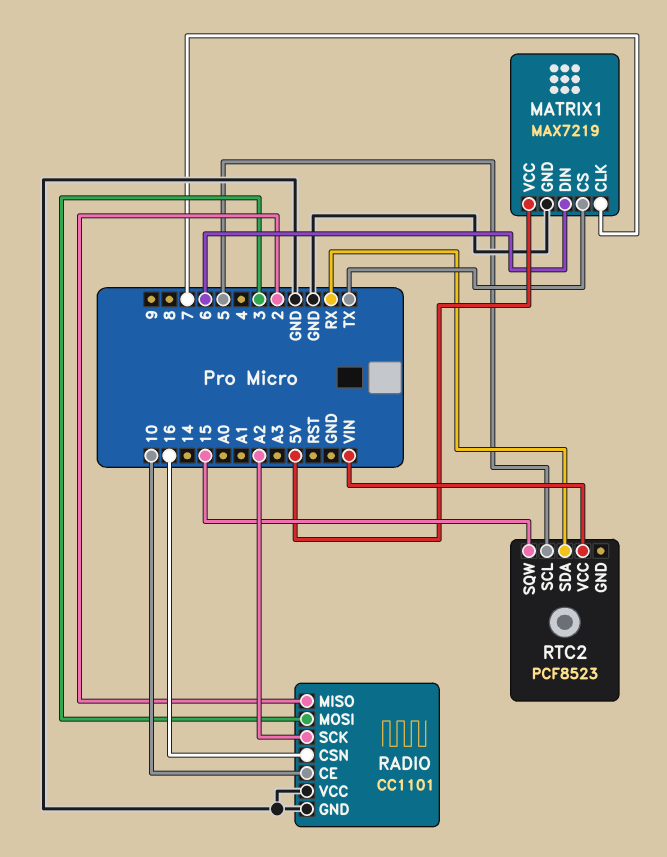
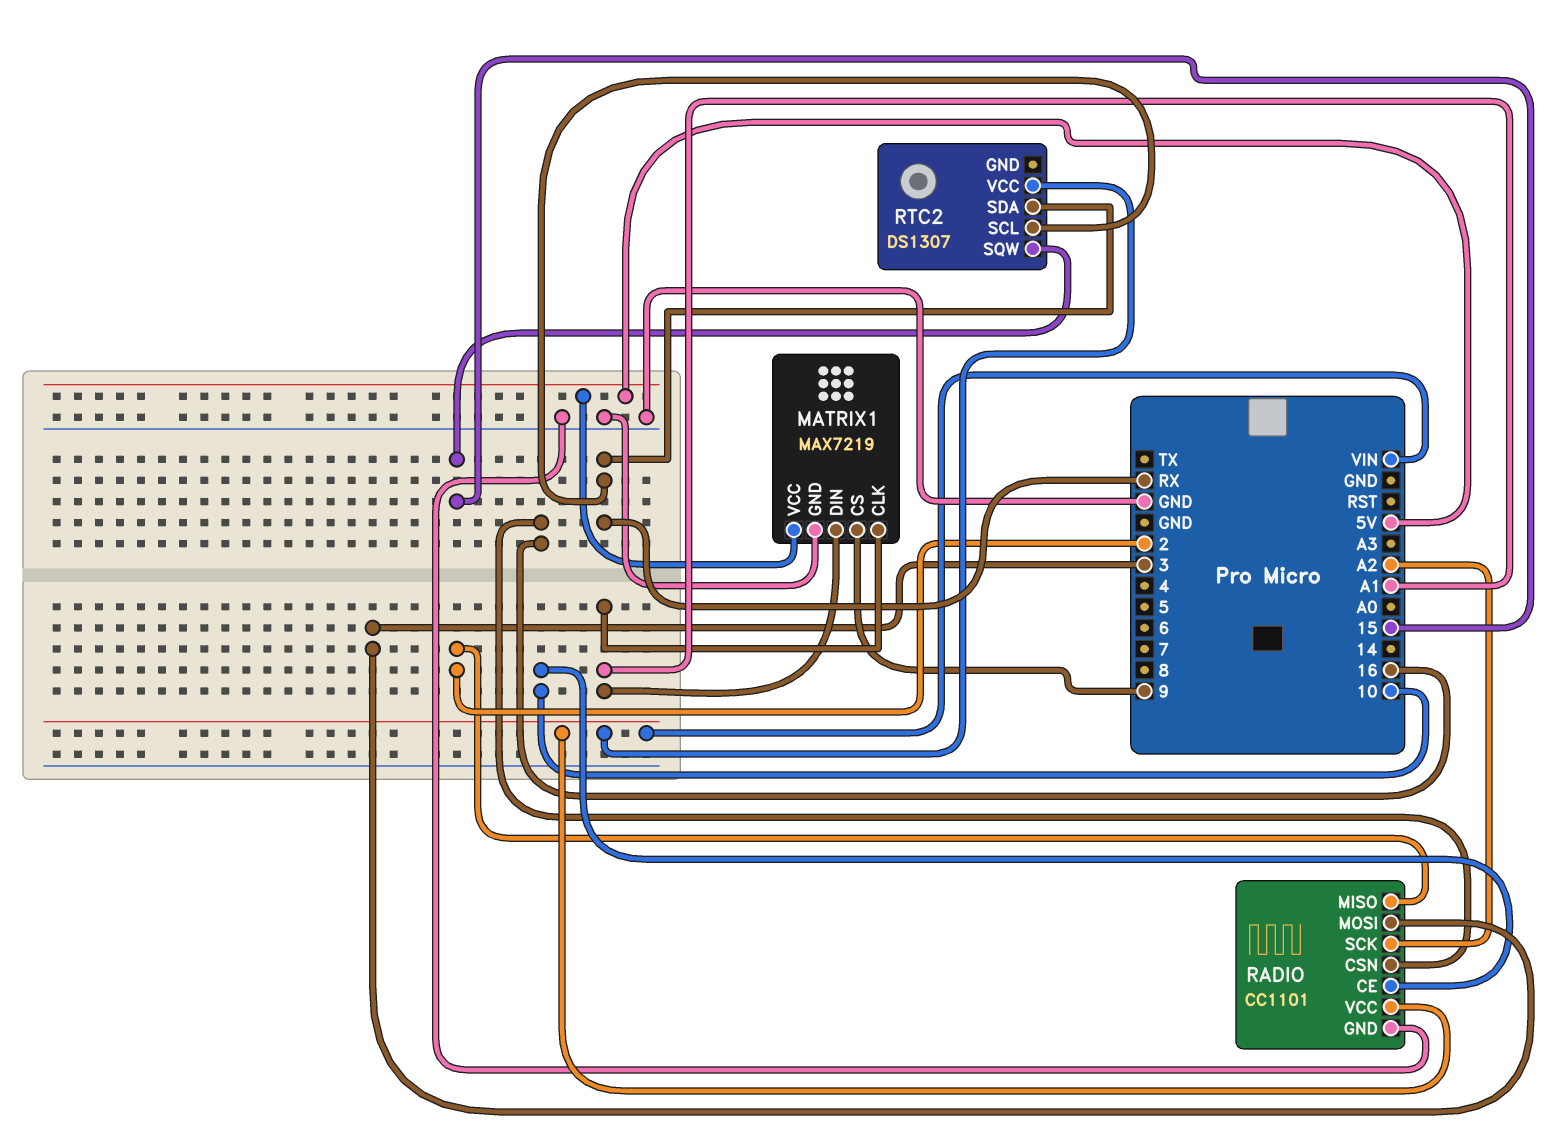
MATRIX1 pin CLK: 7 -> A1
MATRIX1 pin CS: TX -> 9
MATRIX1 pin DIN: 6 -> A1
RADIO pin VCC: GND -> VIN
RTC2: PCF8523 -> DS1307
RTC2 pin SCL: 5 -> RX

